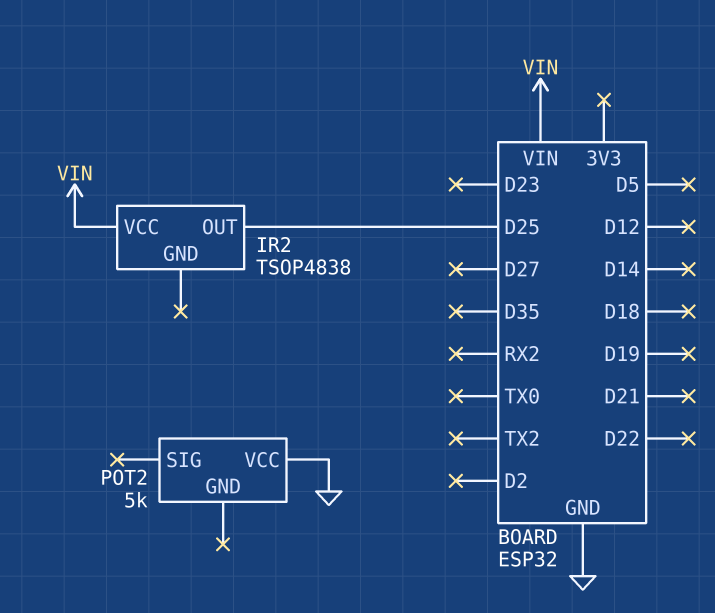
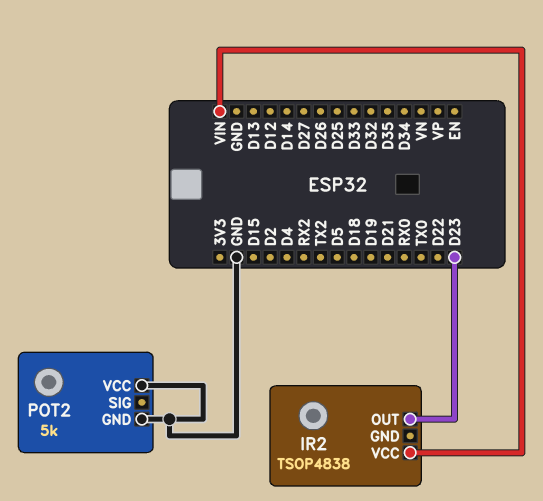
IR2 pin OUT: D25 -> D23
POT2 pin GND: none -> GND

